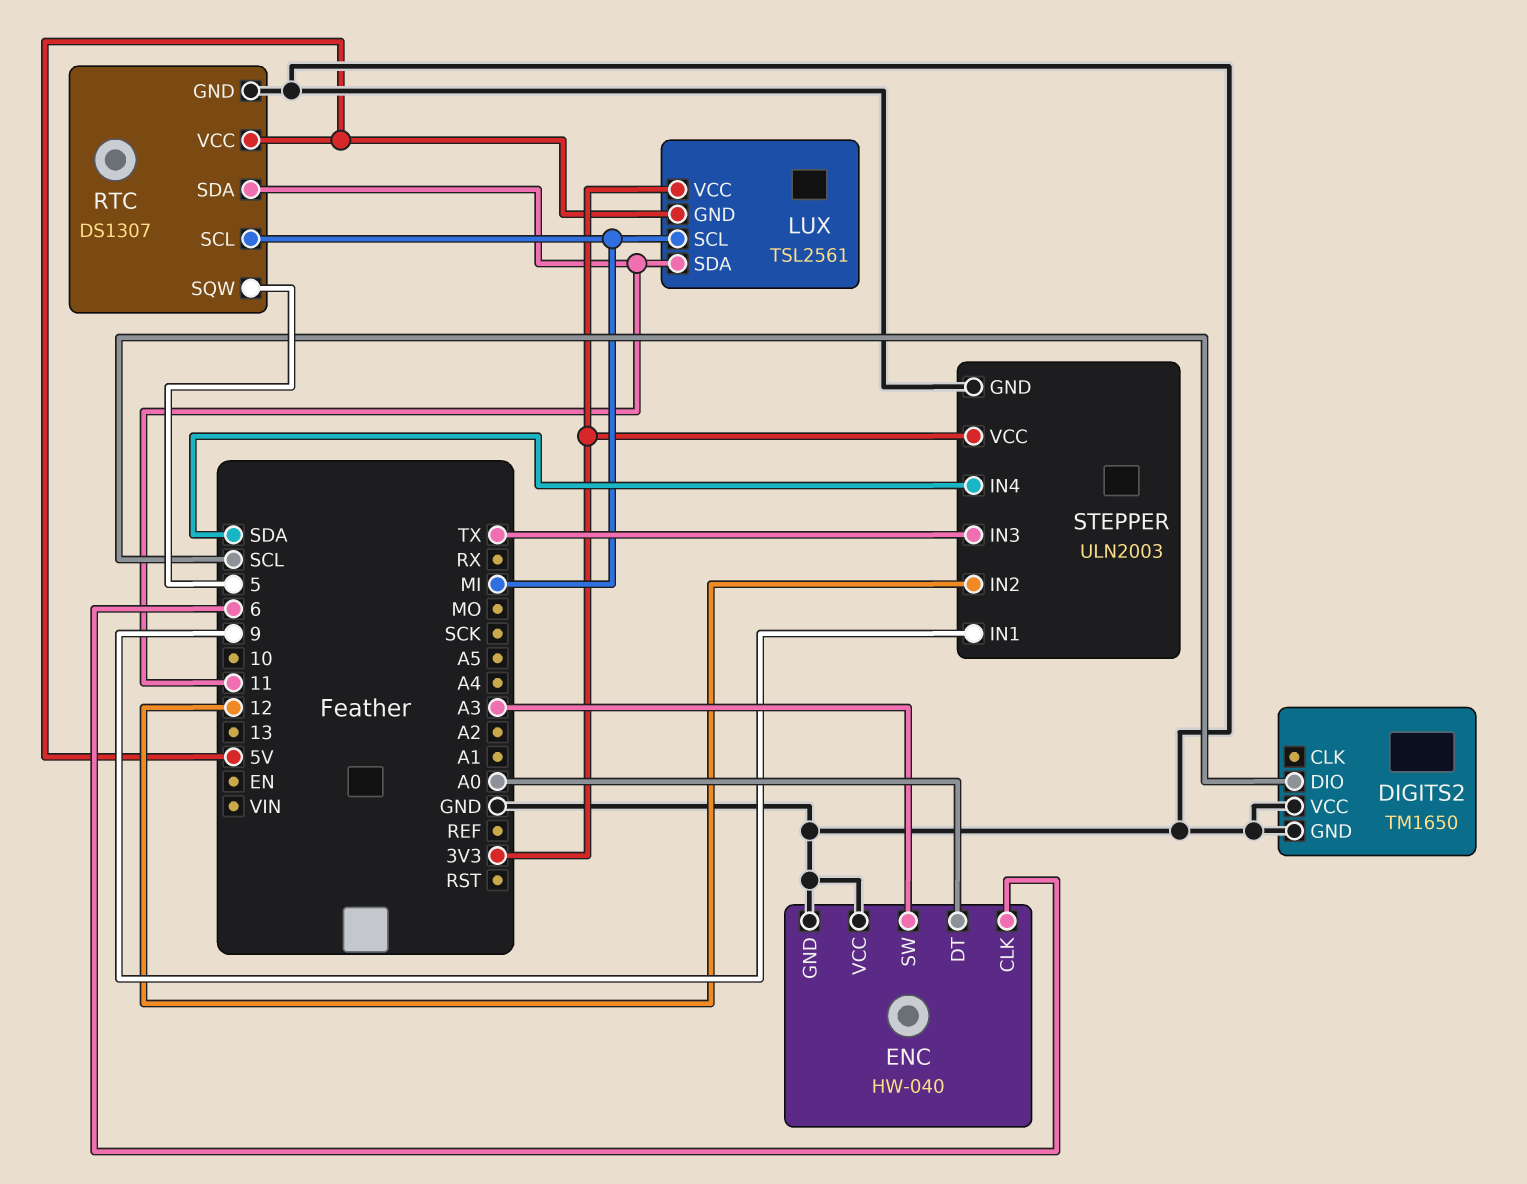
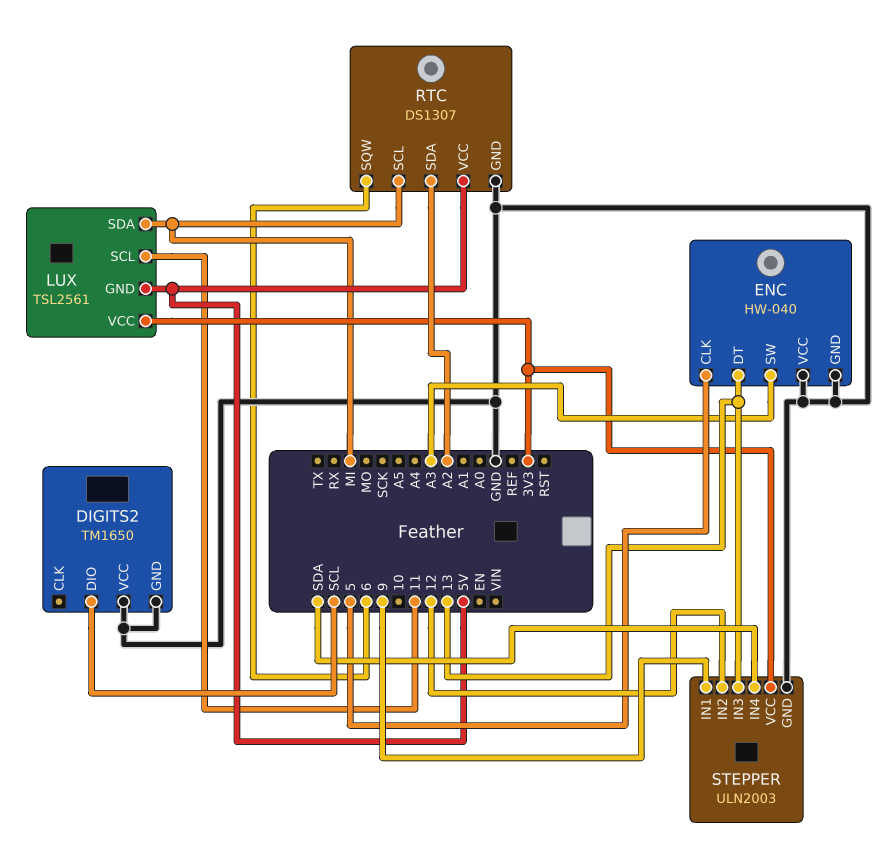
ENC pin CLK: 6 -> 5
ENC pin DT: A0 -> 13
LUX pin SCL: MI -> 11
LUX pin SDA: 11 -> MI
RTC pin SDA: 11 -> A2
RTC pin SQW: 5 -> 6
STEPPER pin IN3: TX -> 13

